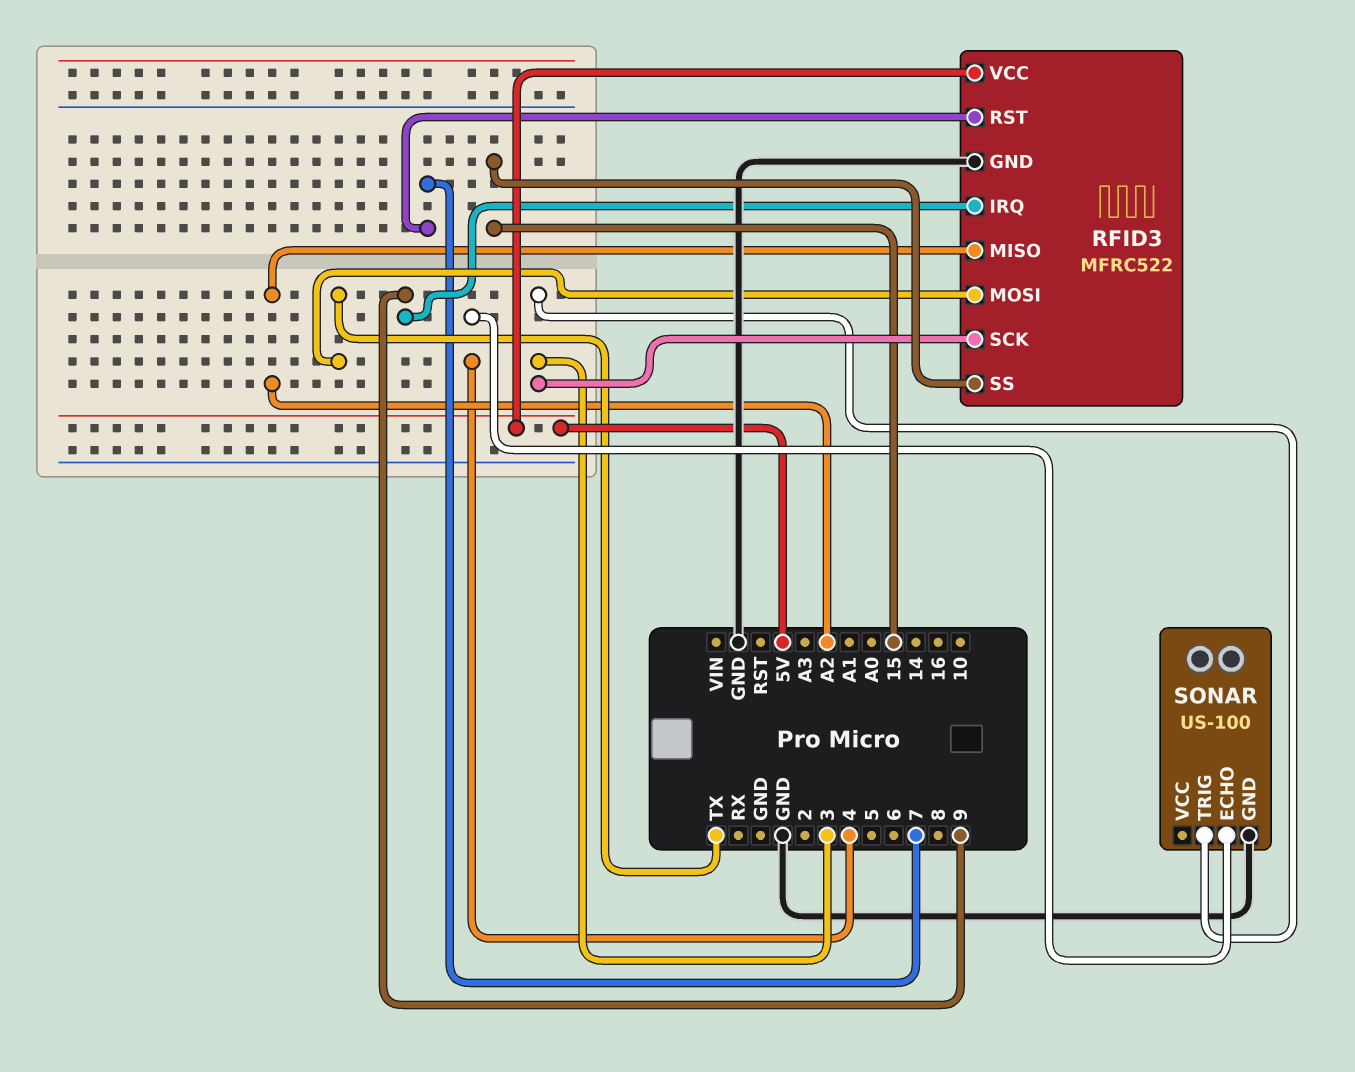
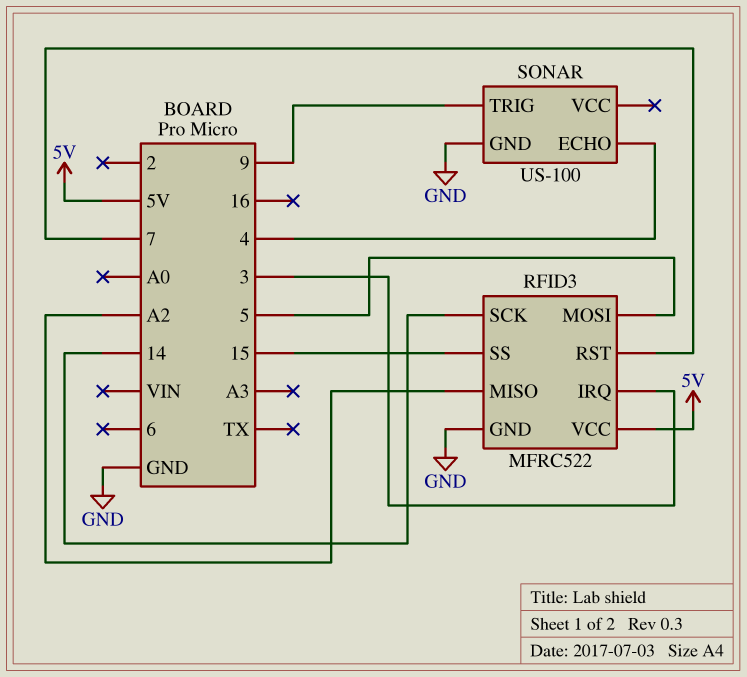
RFID3 pin IRQ: 9 -> 3
RFID3 pin MOSI: TX -> 5
RFID3 pin SCK: 3 -> 14
SONAR pin TRIG: 3 -> 9

